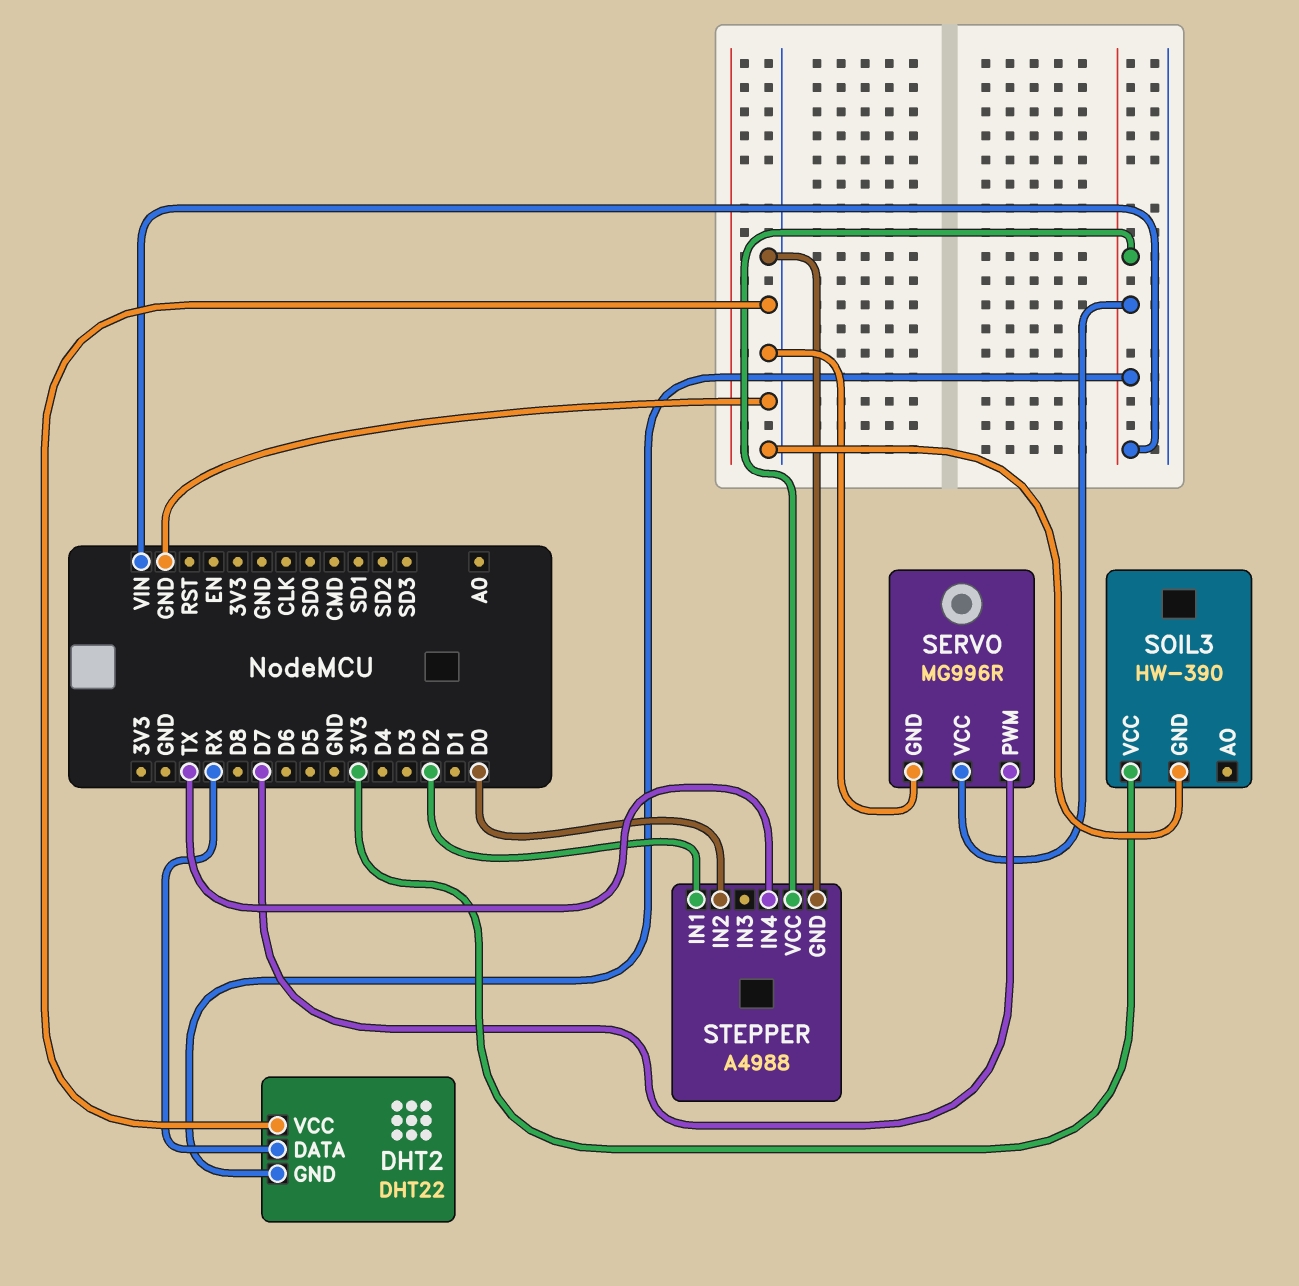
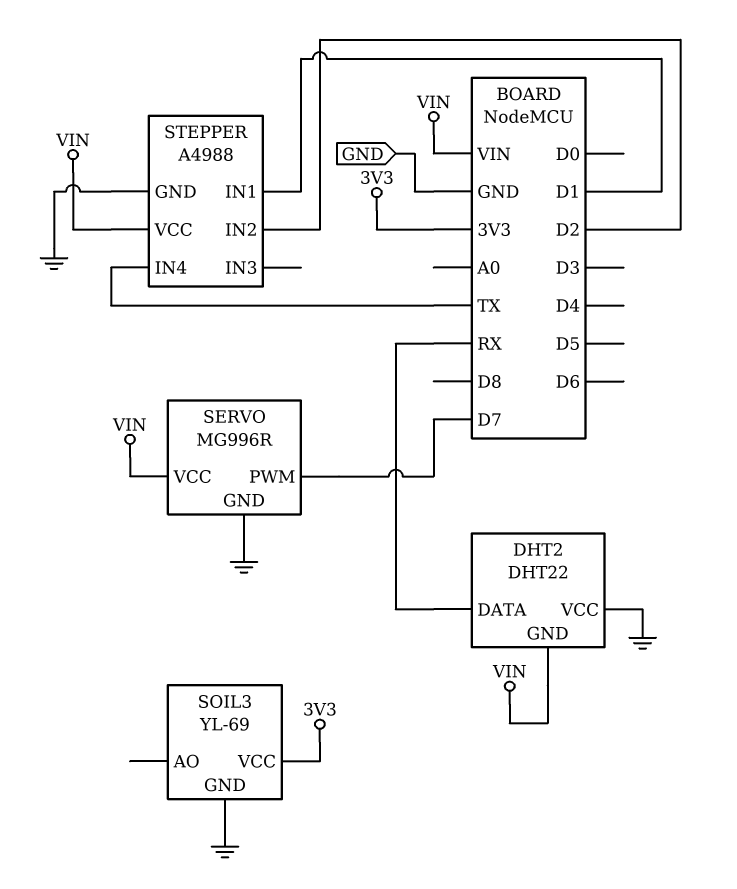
SOIL3: HW-390 -> YL-69
STEPPER pin IN1: D2 -> D1
STEPPER pin IN2: D0 -> D2

